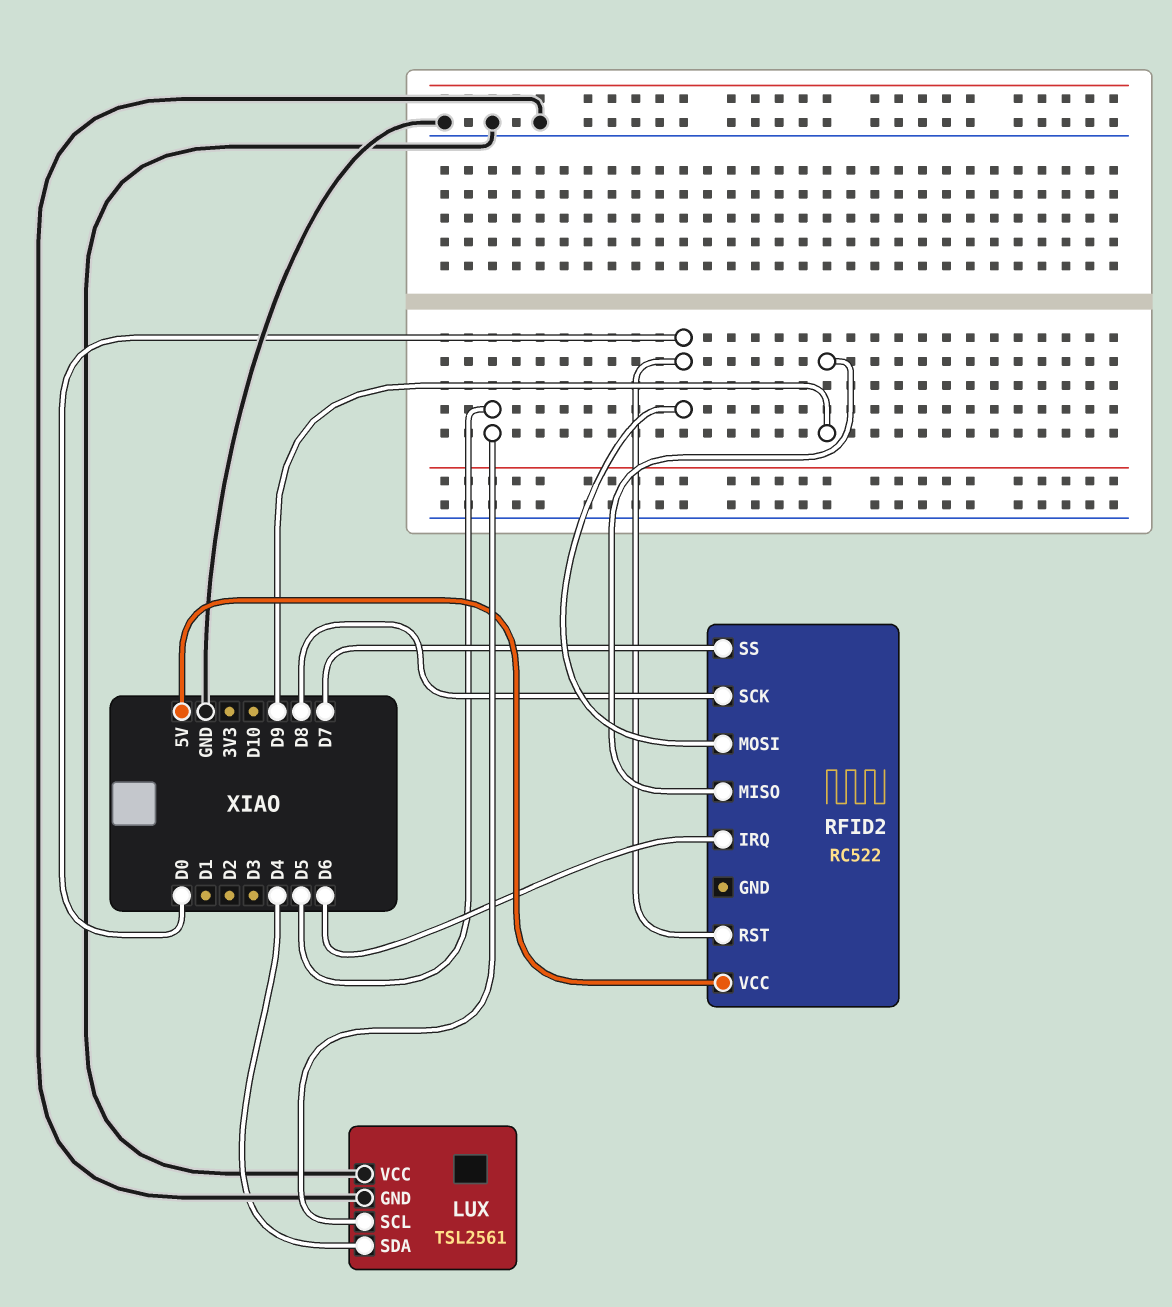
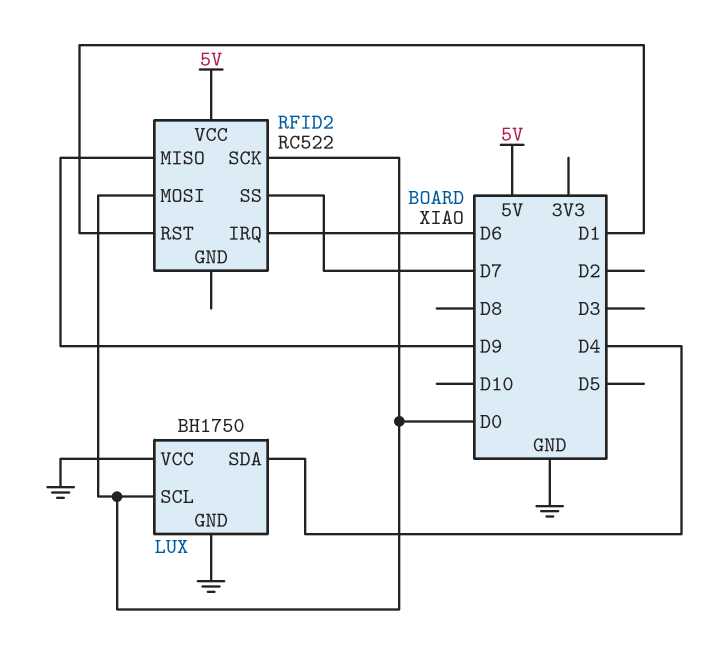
LUX: TSL2561 -> BH1750
LUX pin SCL: D5 -> D0
RFID2 pin RST: D0 -> D1
RFID2 pin SCK: D8 -> D0

